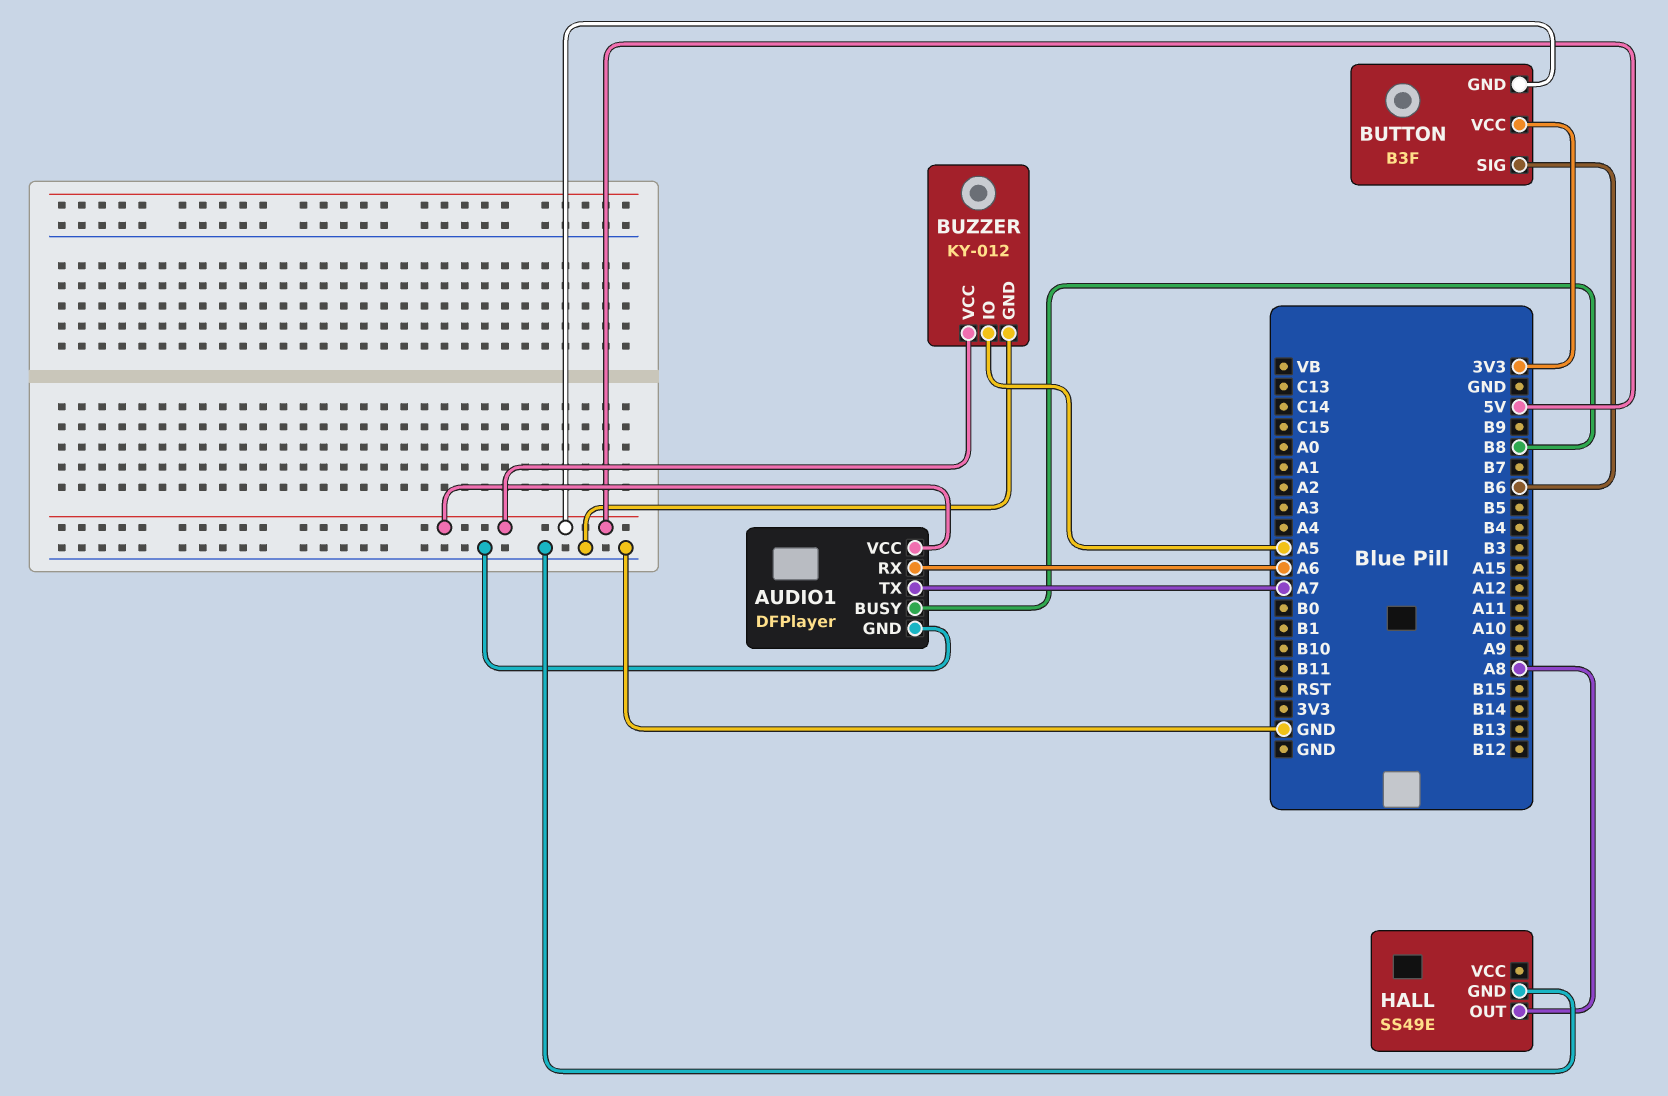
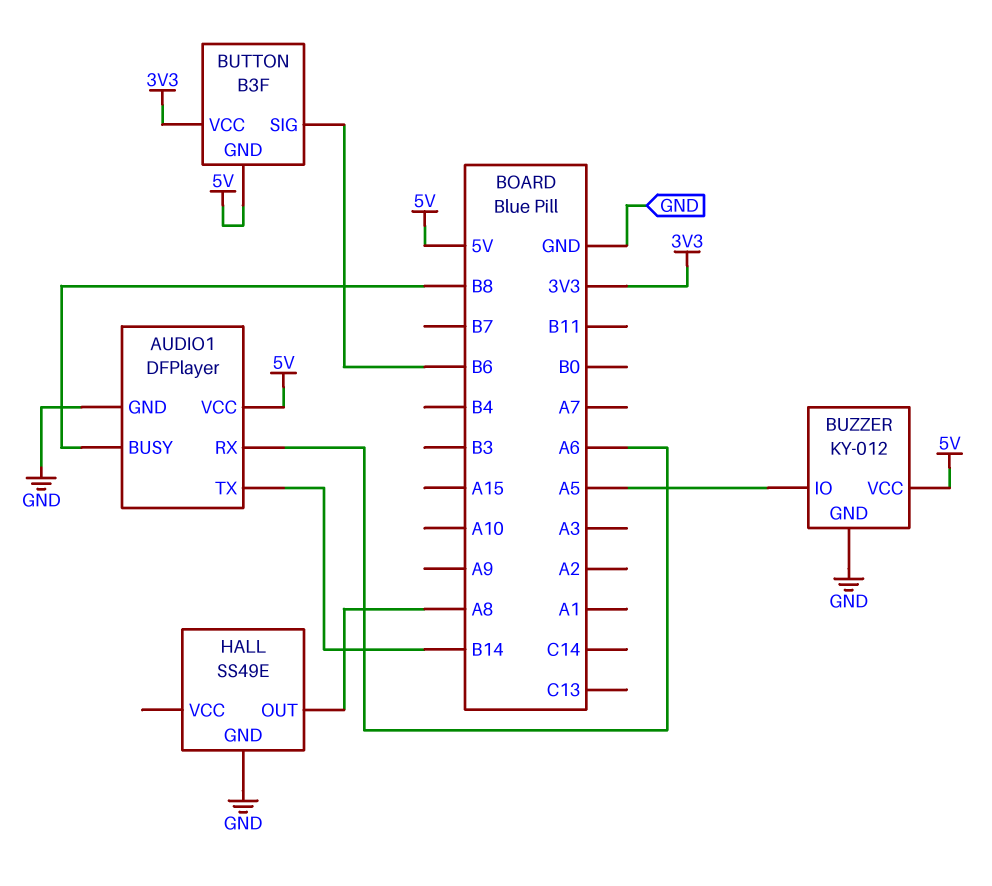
AUDIO1 pin TX: A7 -> B14

